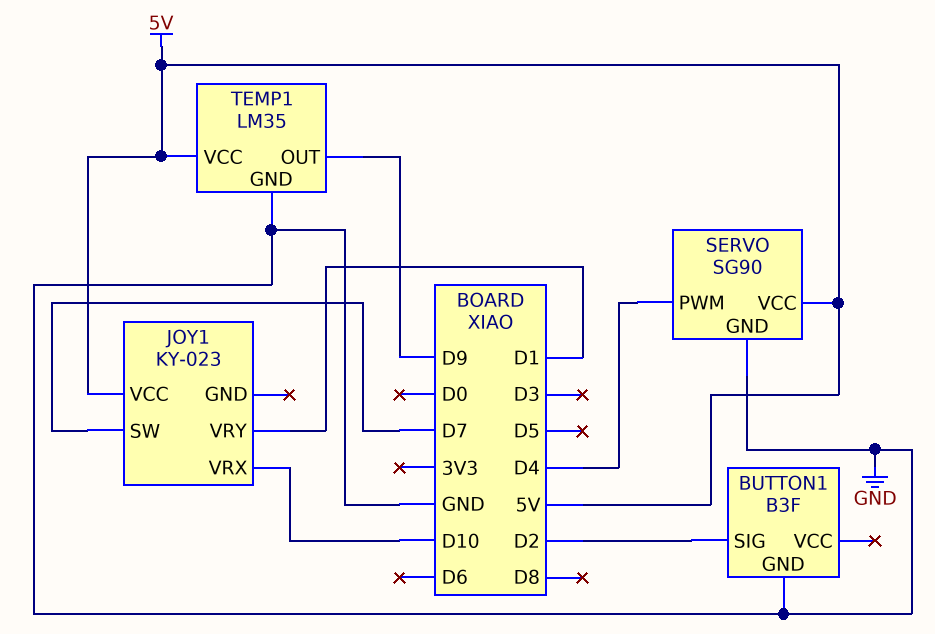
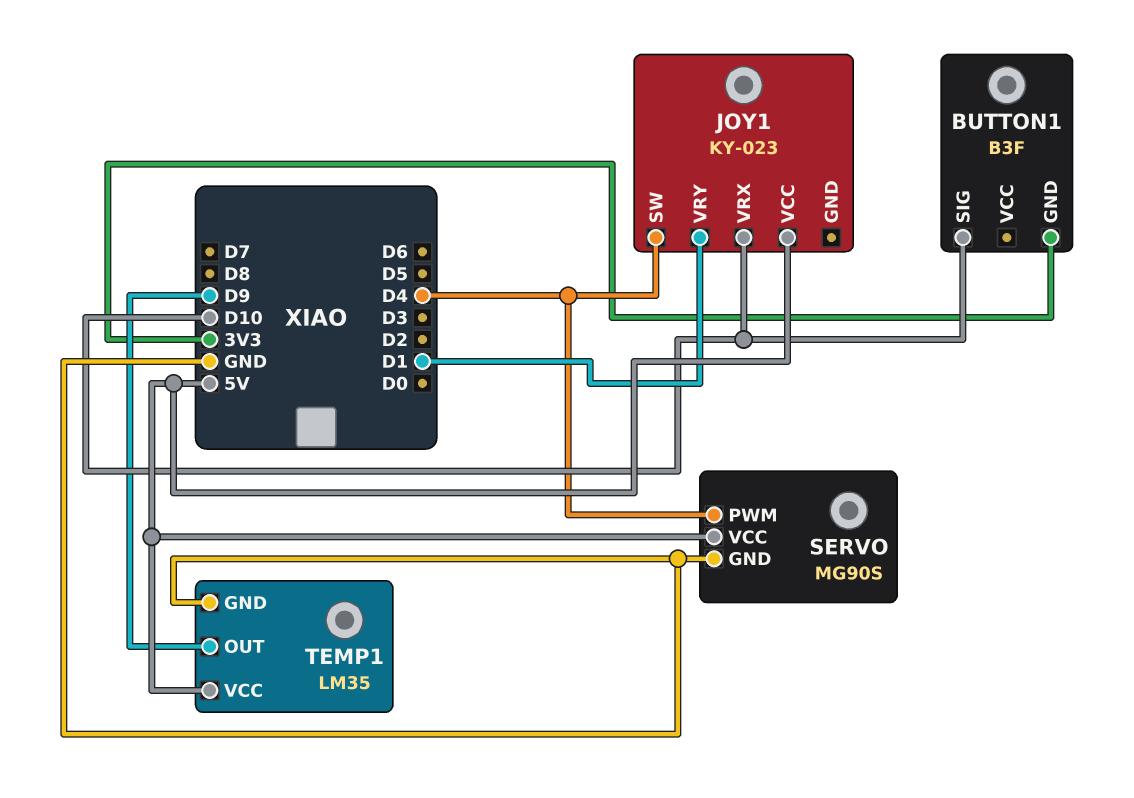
BUTTON1 pin GND: GND -> 3V3
BUTTON1 pin SIG: D2 -> D10
JOY1 pin SW: D7 -> D4
SERVO: SG90 -> MG90S

